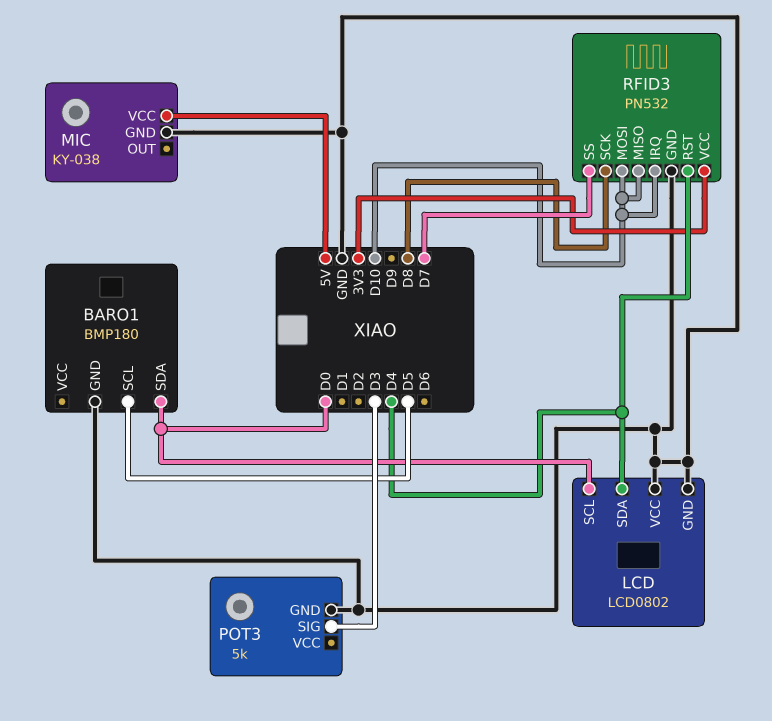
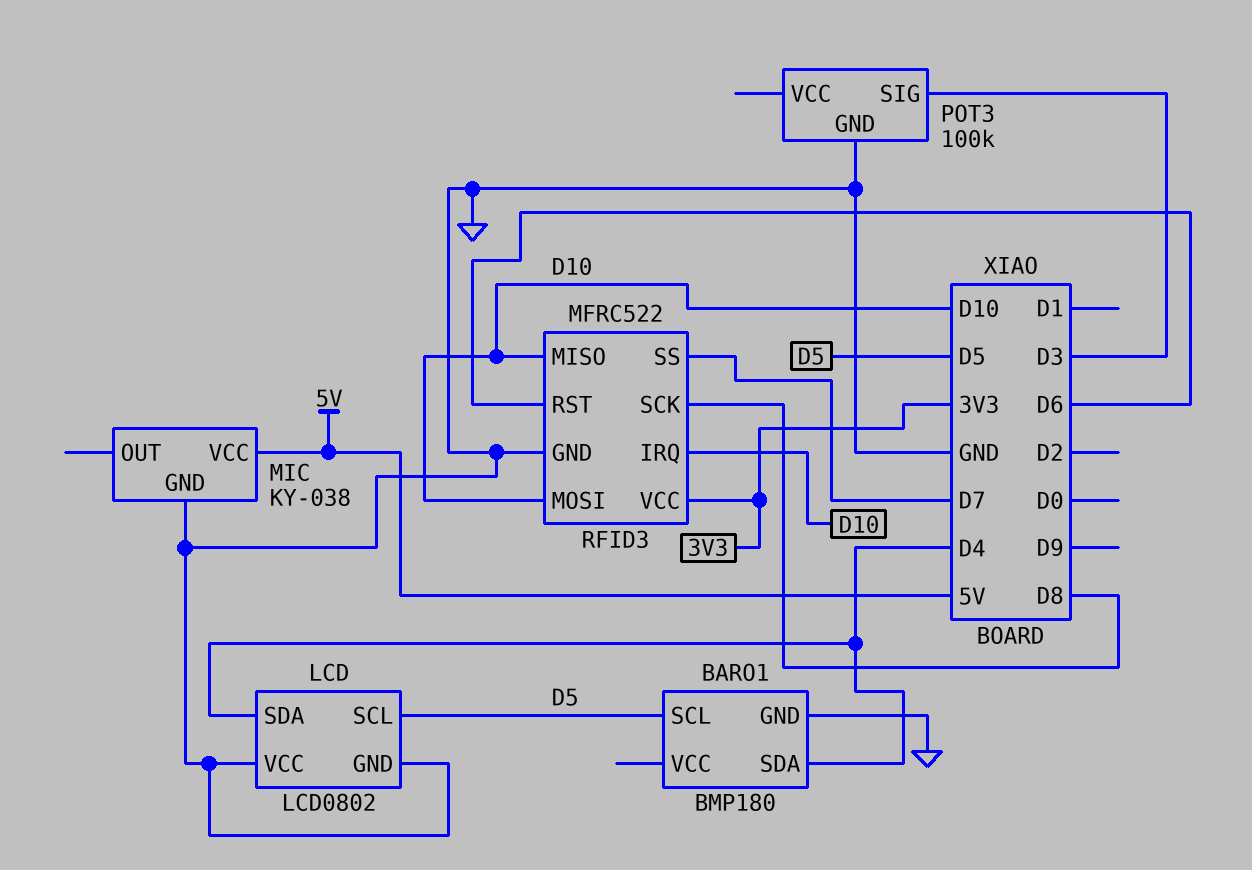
BARO1 pin SDA: D0 -> D4
LCD pin SCL: D0 -> D5
POT3: 5k -> 100k
RFID3: PN532 -> MFRC522
RFID3 pin RST: D4 -> D6

